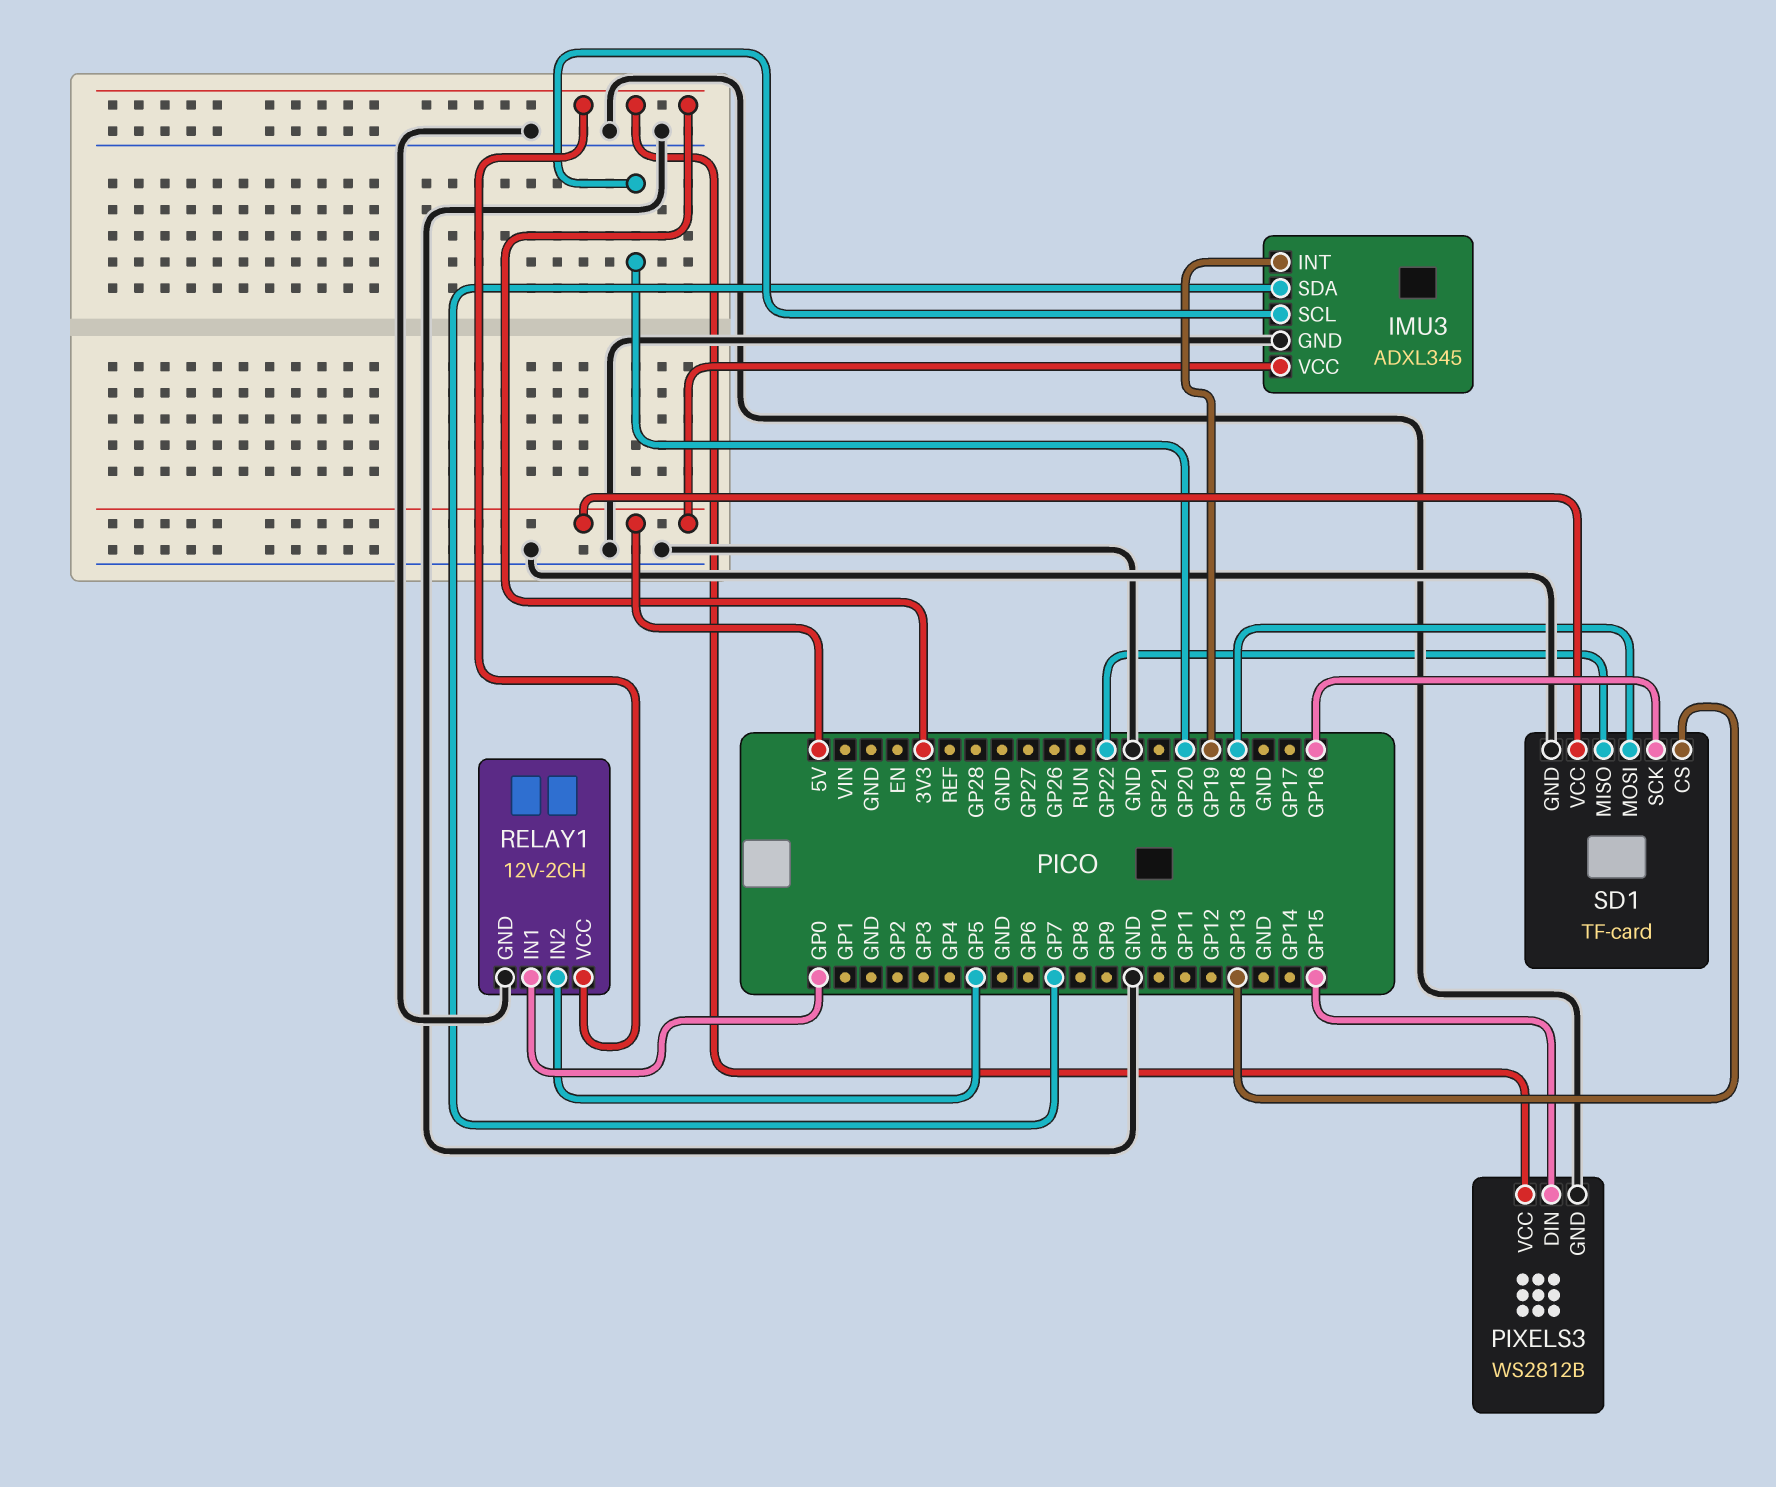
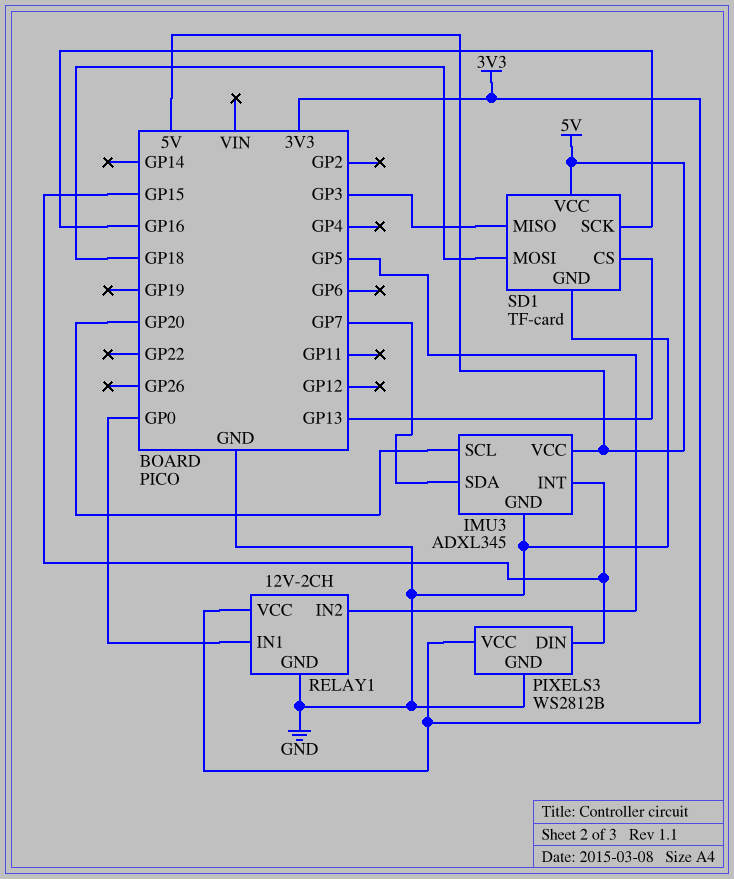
IMU3 pin INT: GP19 -> GP15
SD1 pin MISO: GP22 -> GP3

